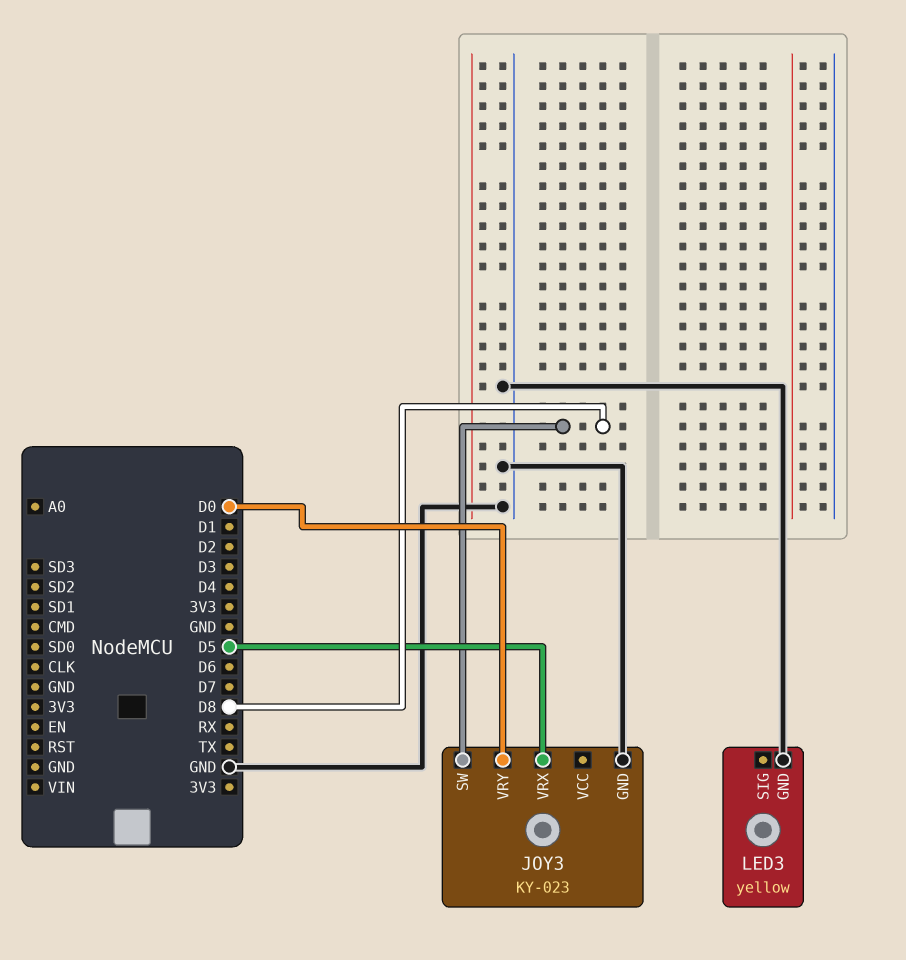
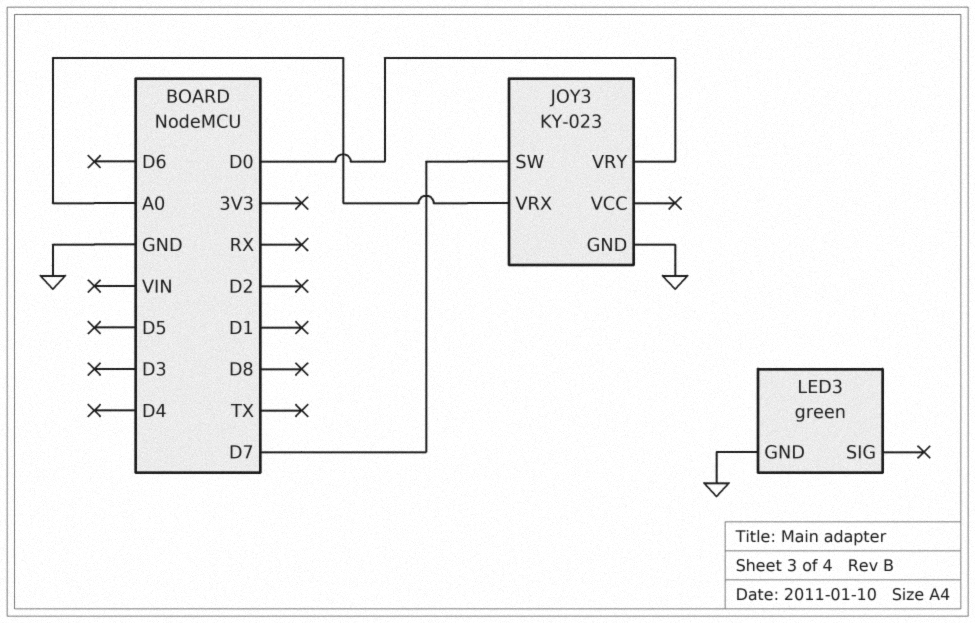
JOY3 pin SW: D8 -> D7
JOY3 pin VRX: D5 -> A0
LED3: yellow -> green

